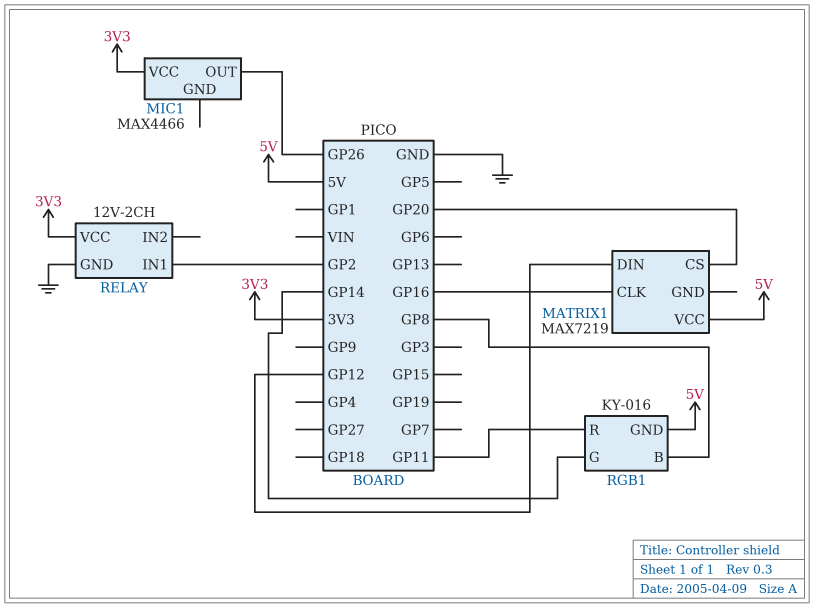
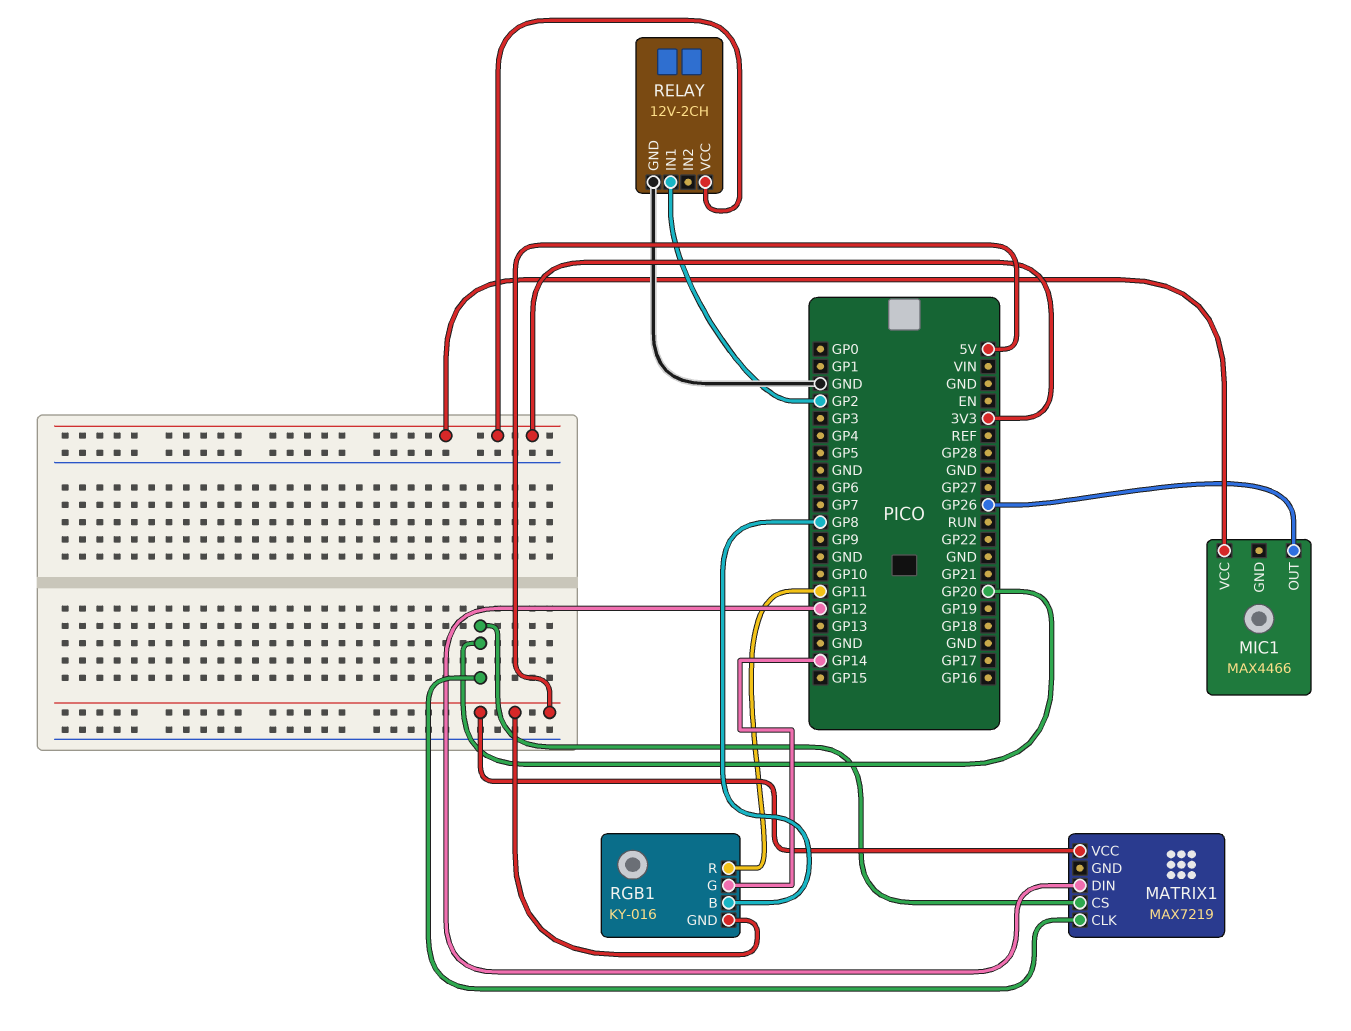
MATRIX1 pin CLK: GP16 -> GP20

